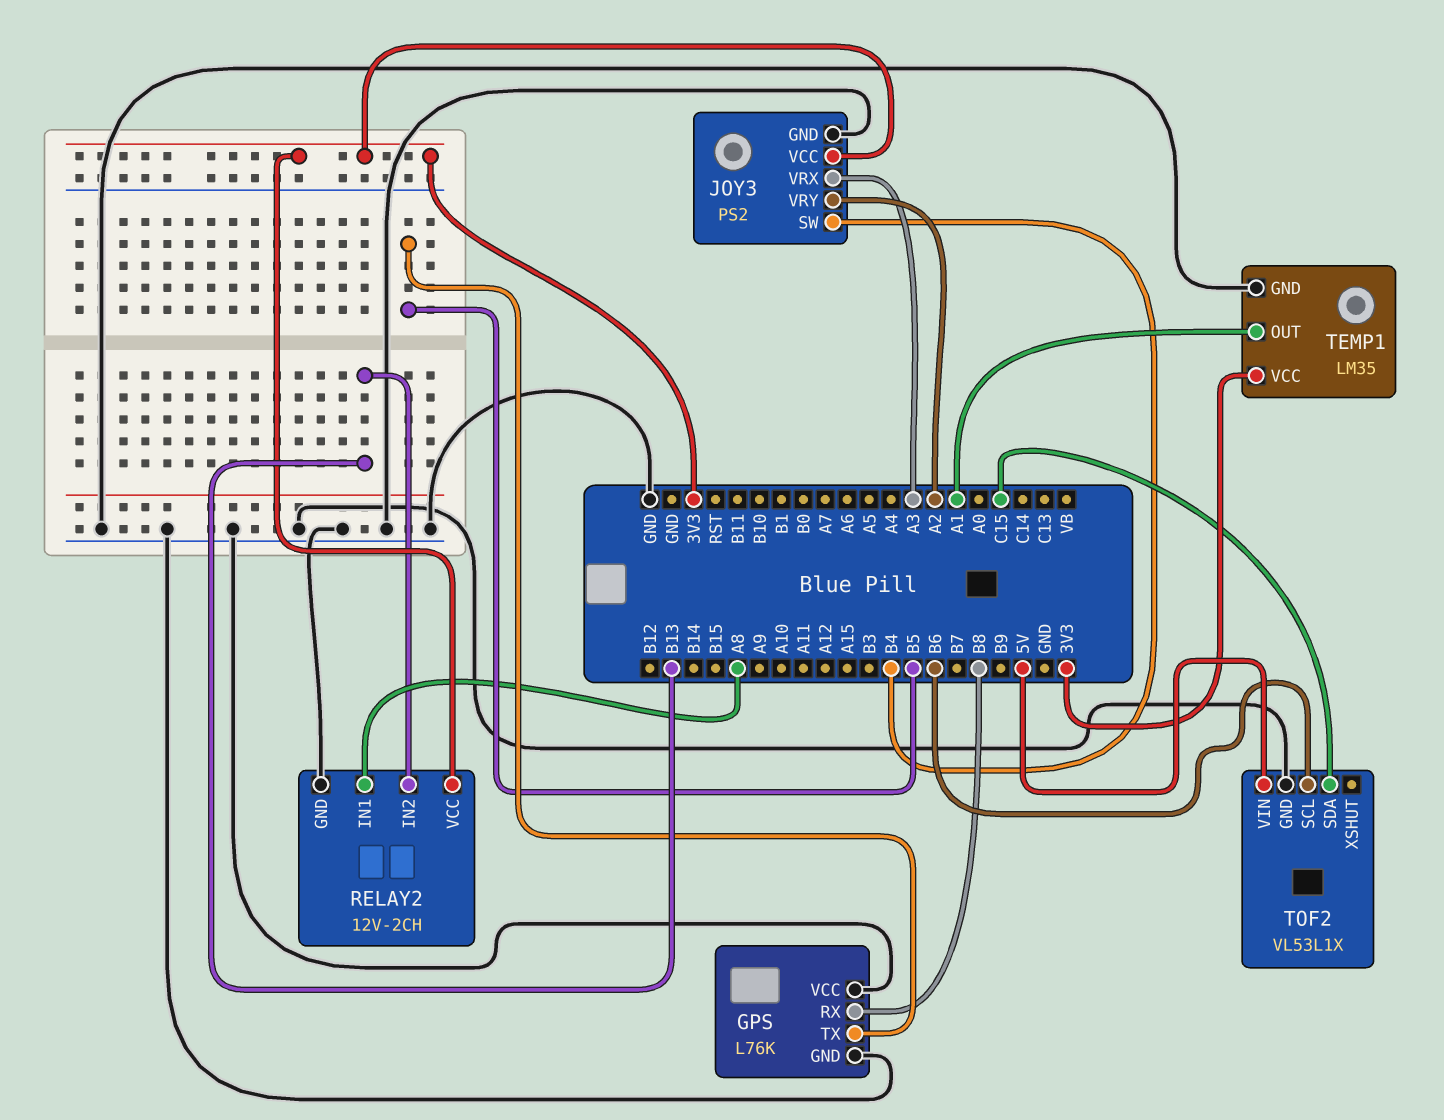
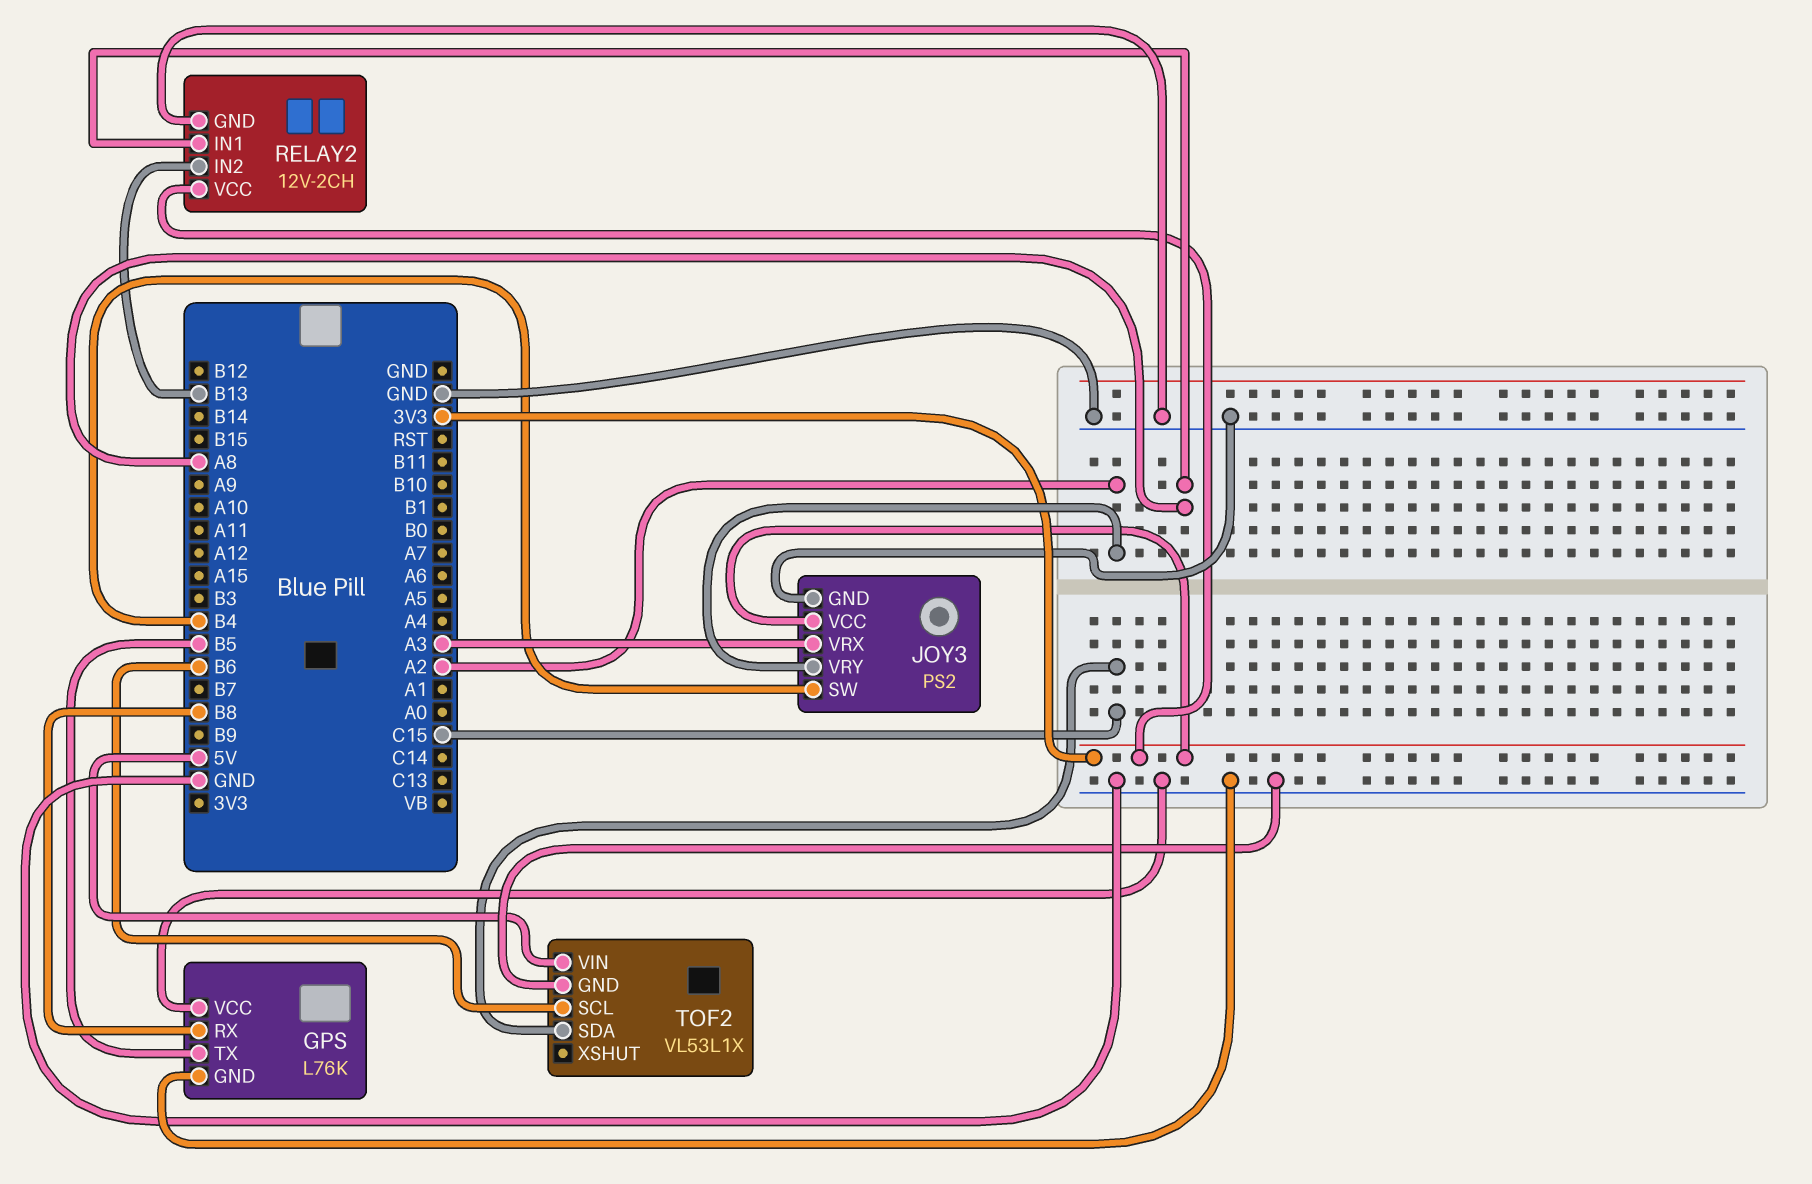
TEMP1: LM35 -> none
TEMP1 pin GND: GND -> none
TEMP1 pin OUT: A1 -> none
TEMP1 pin VCC: 3V3 -> none

